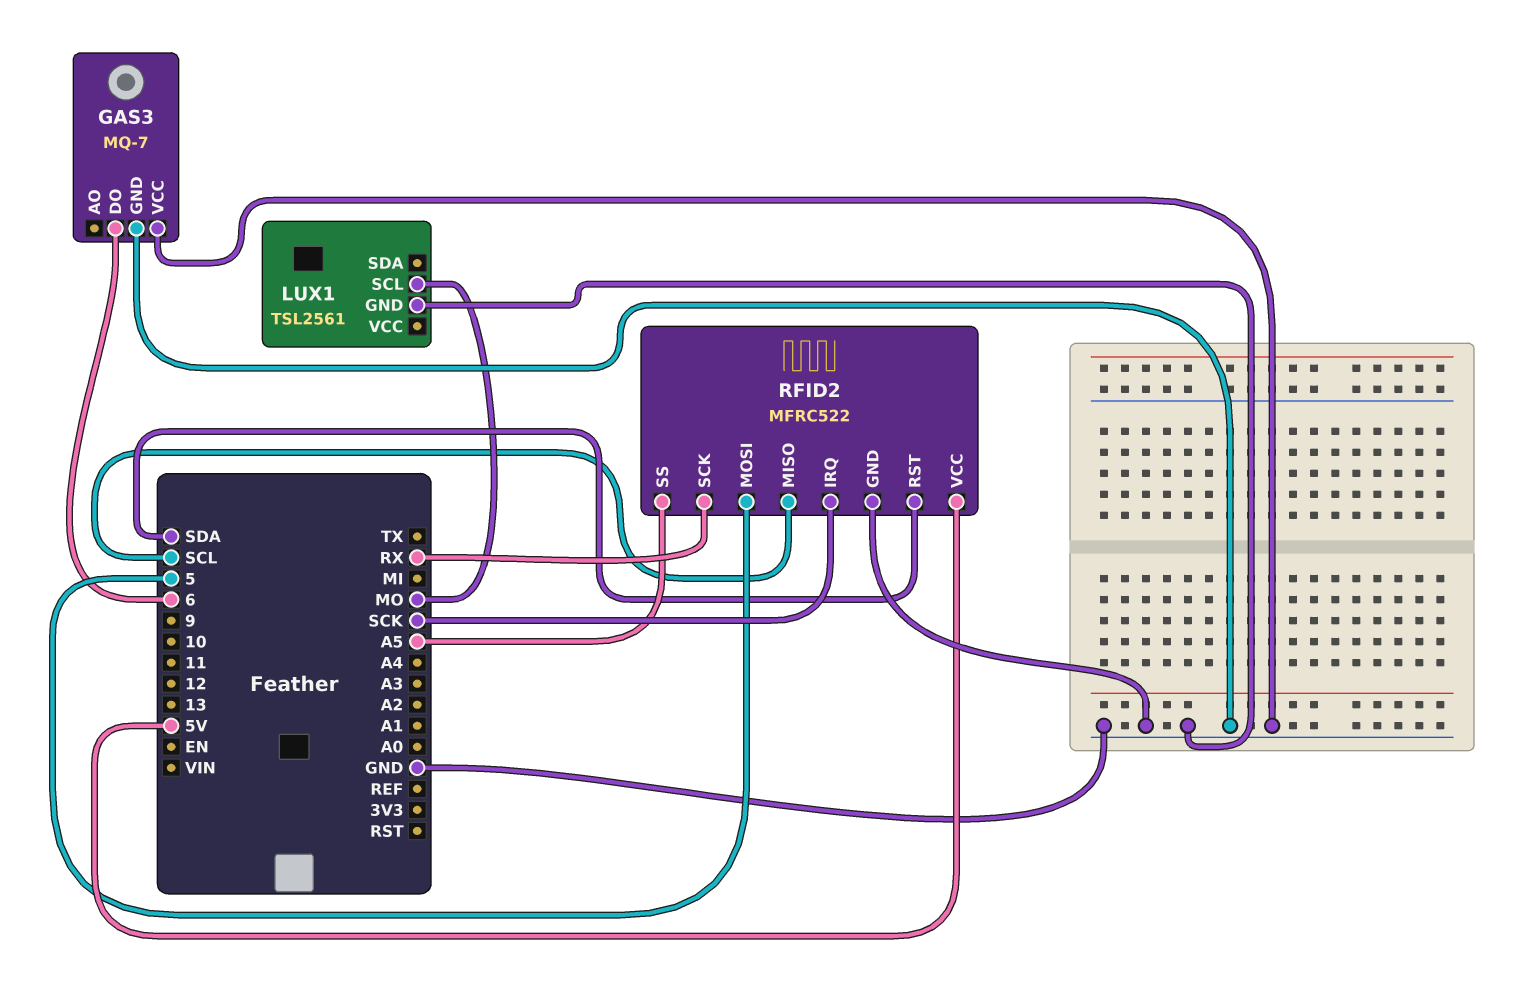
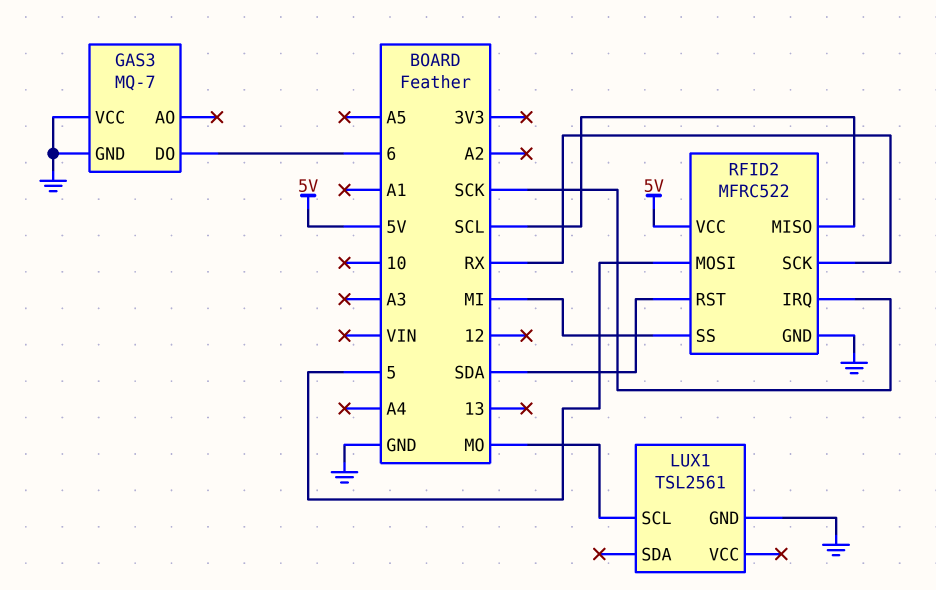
RFID2 pin SS: A5 -> MI

